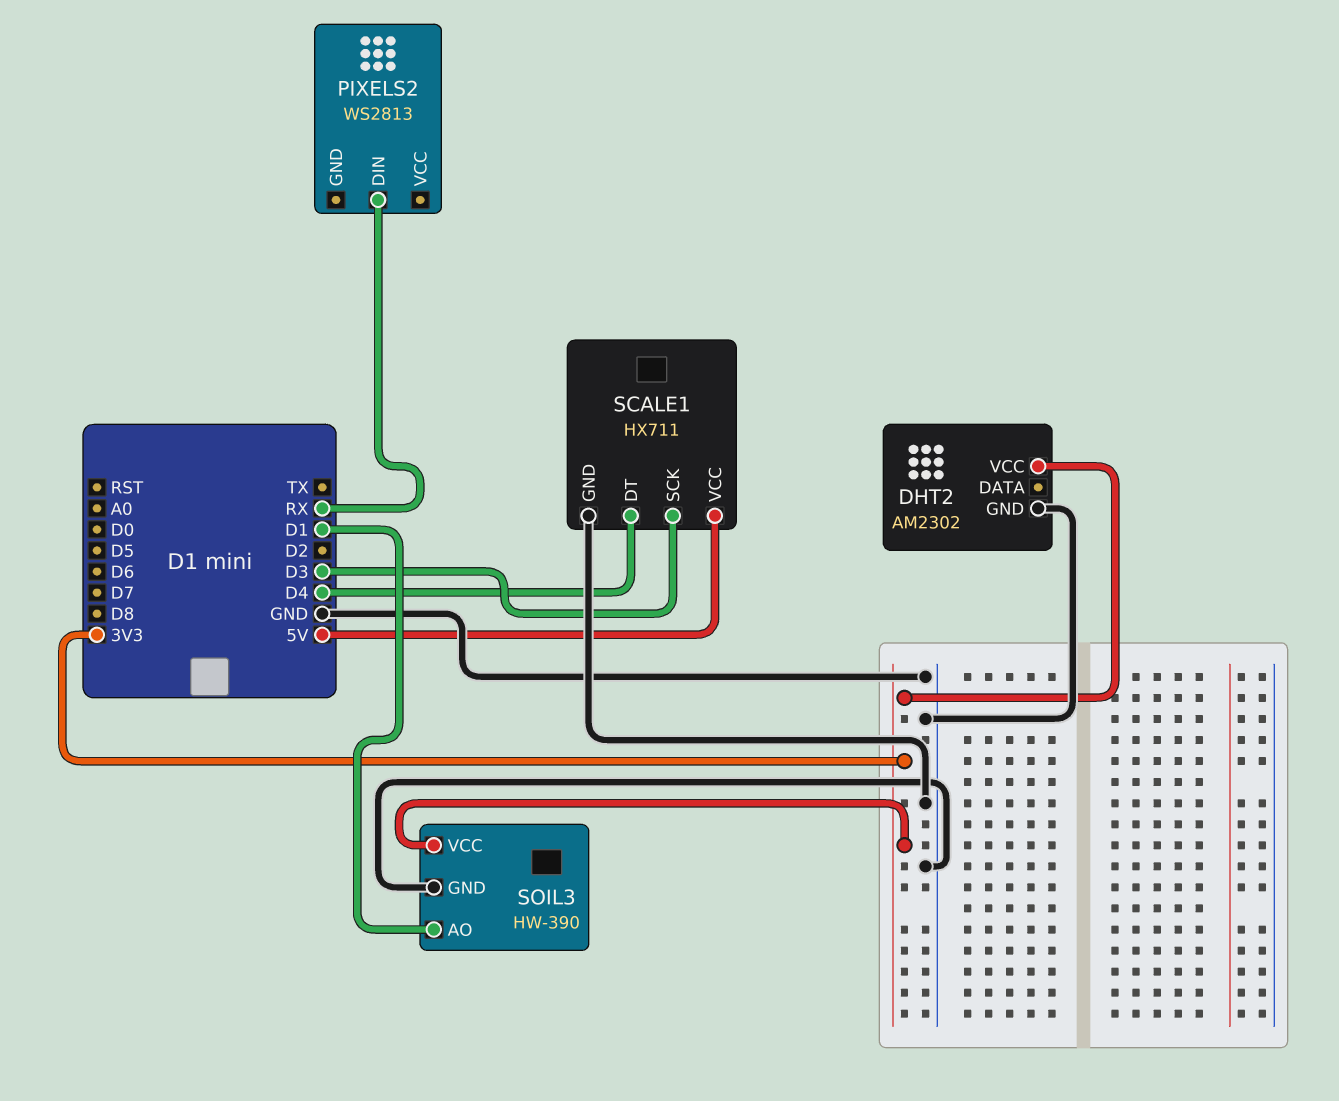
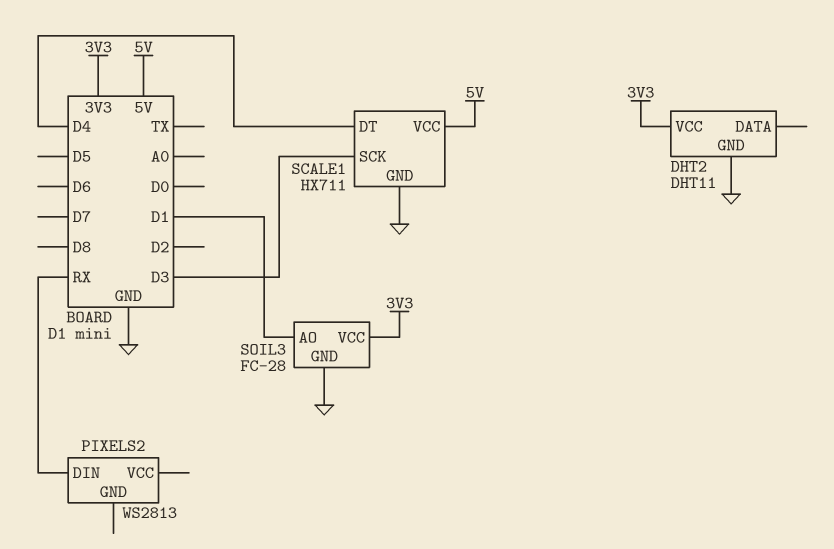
DHT2: AM2302 -> DHT11
SOIL3: HW-390 -> FC-28

